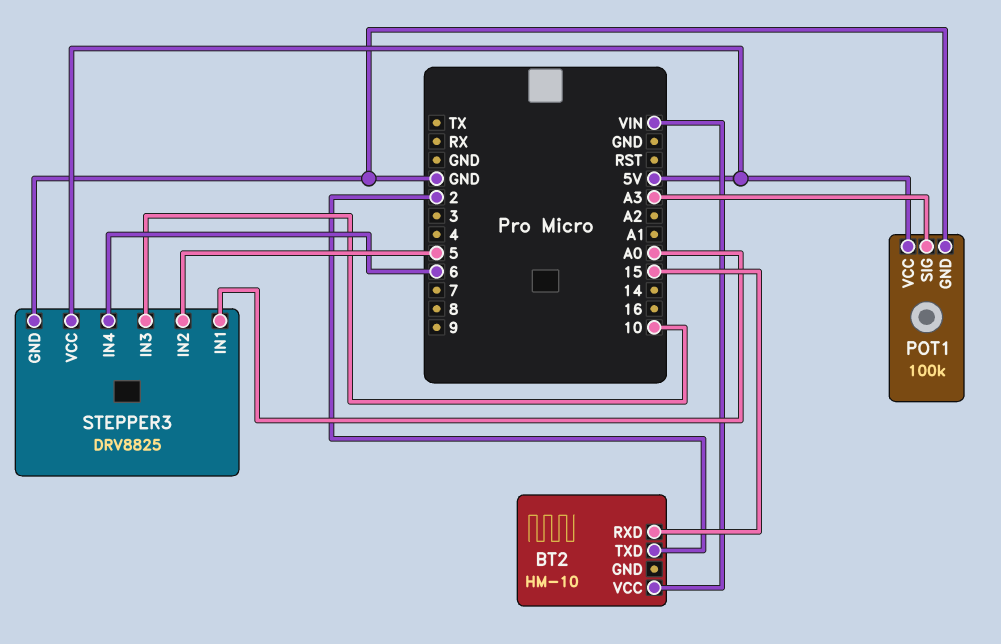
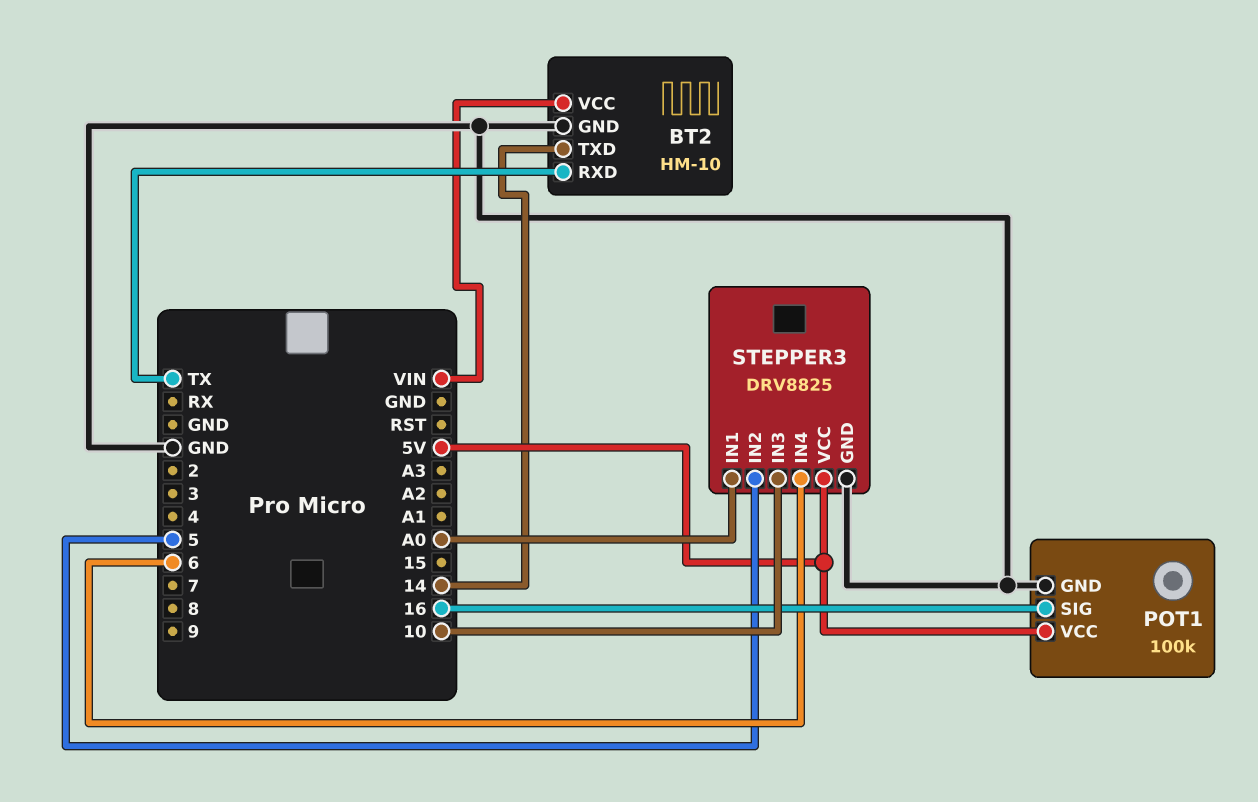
BT2 pin GND: none -> GND
BT2 pin RXD: 15 -> TX
BT2 pin TXD: 2 -> 14
POT1 pin SIG: A3 -> 16

